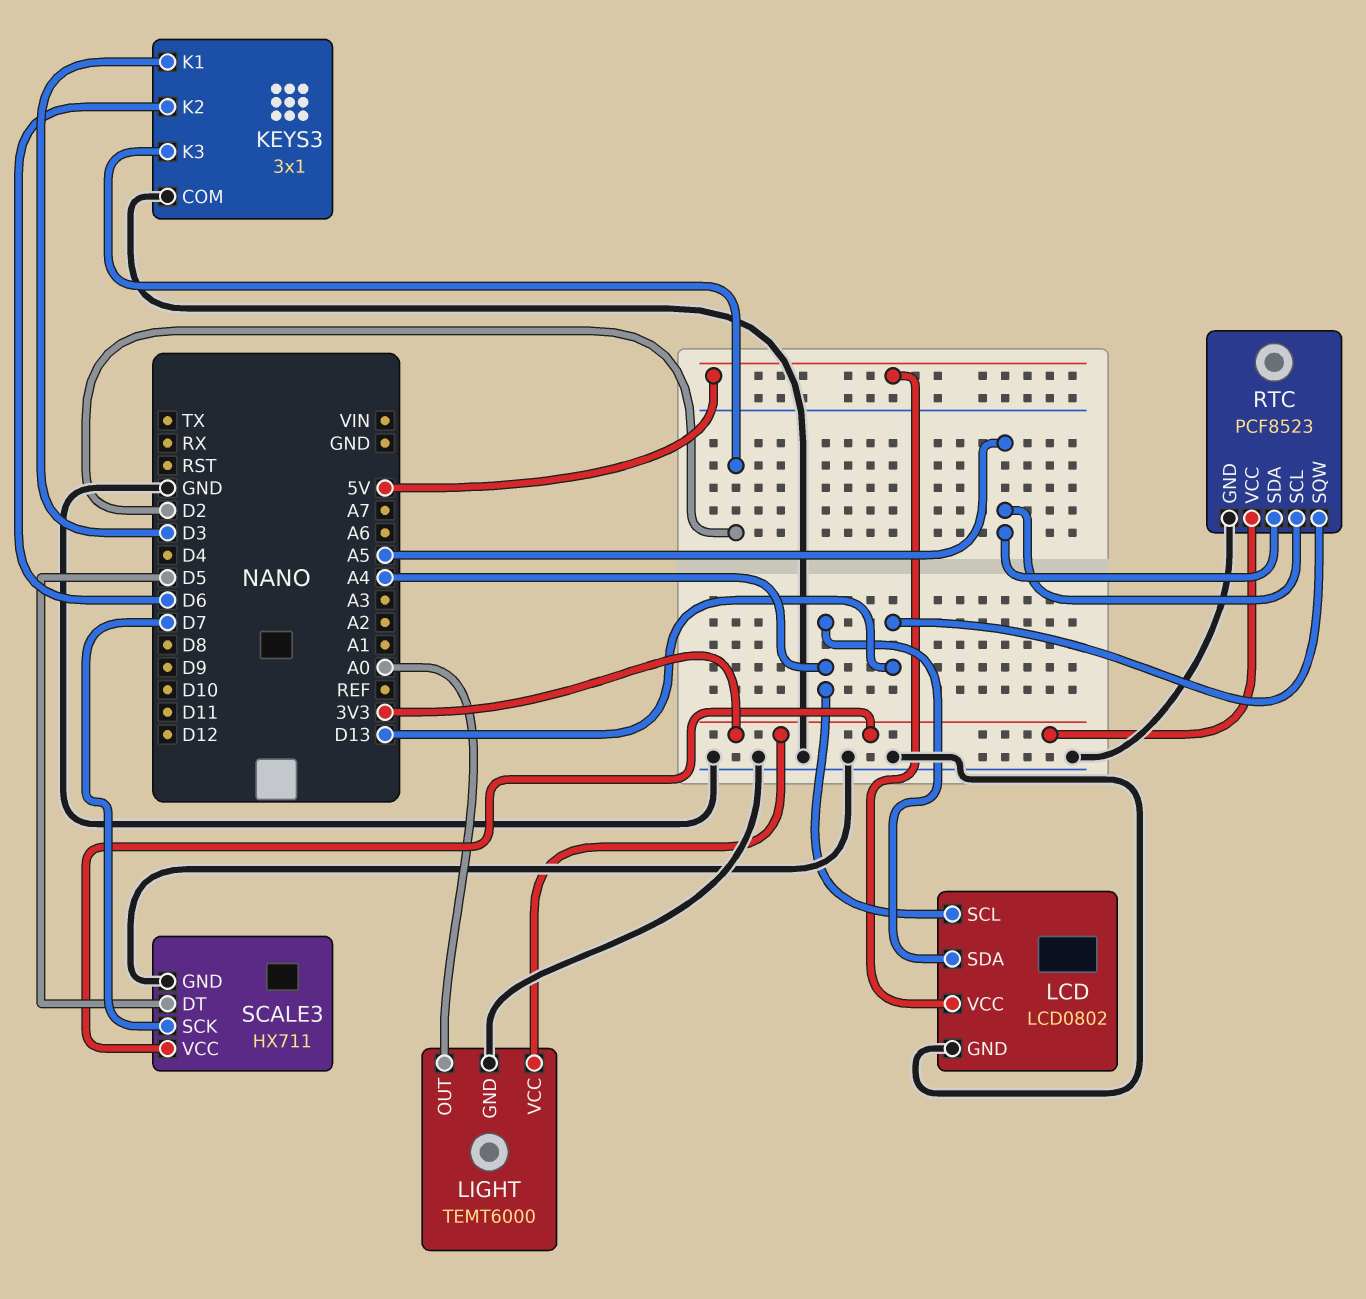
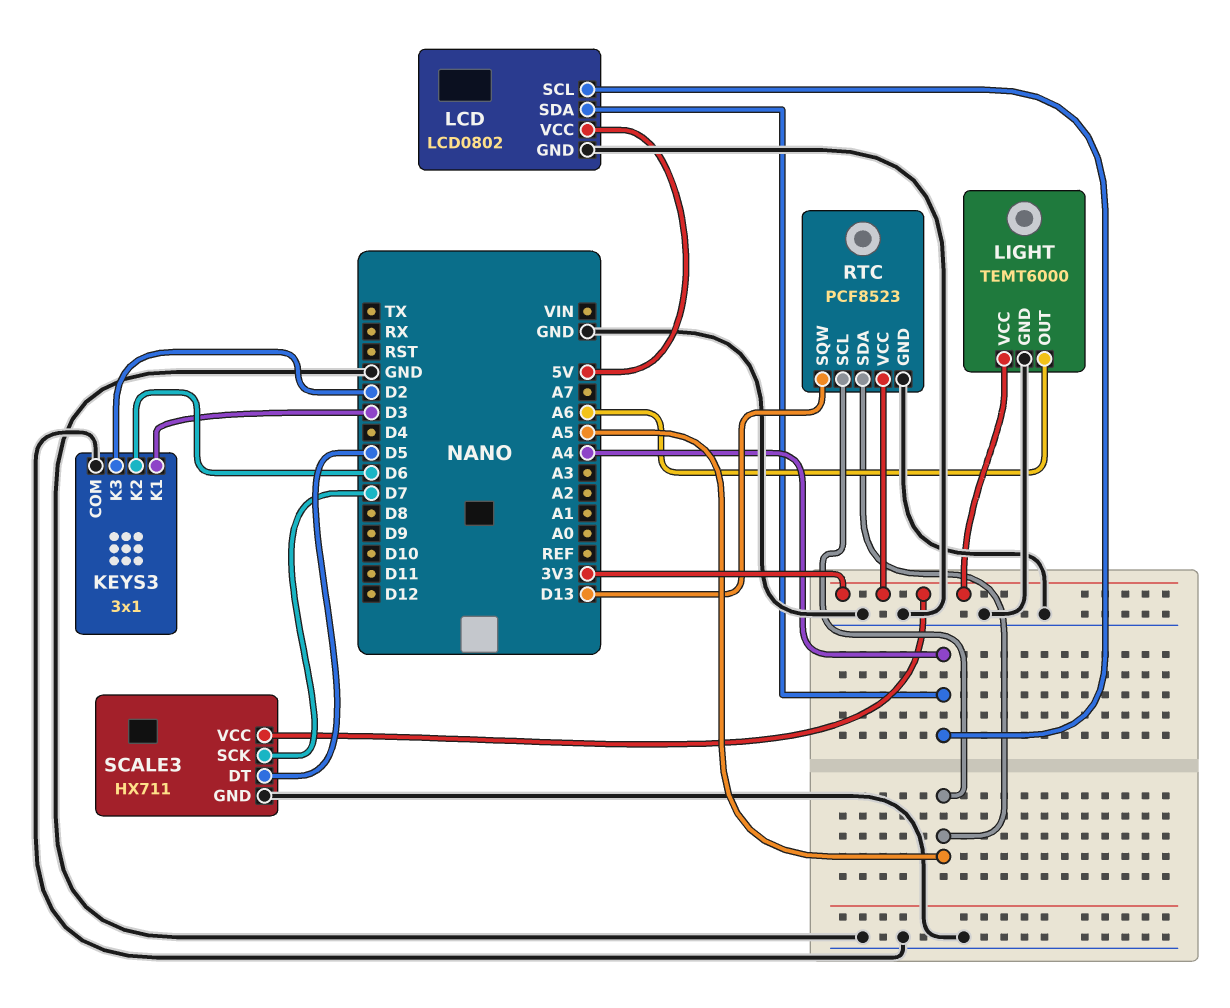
LIGHT pin OUT: A0 -> A6

